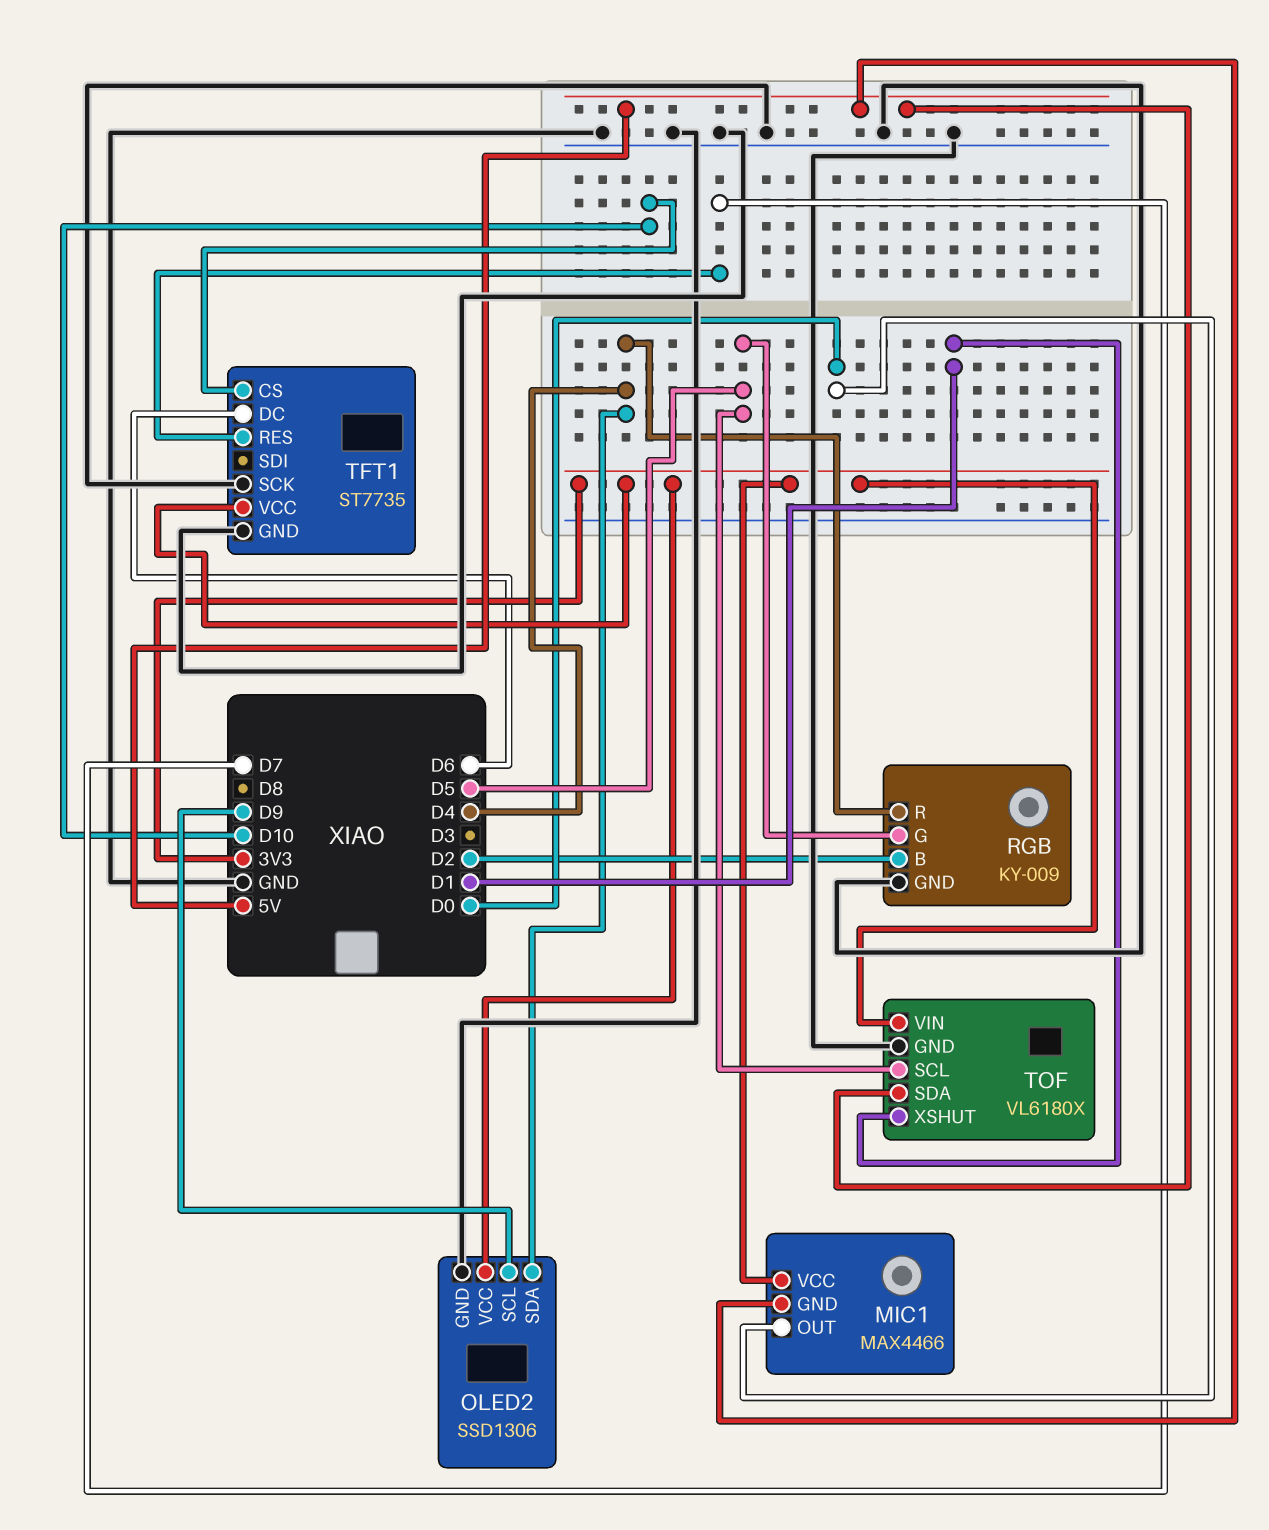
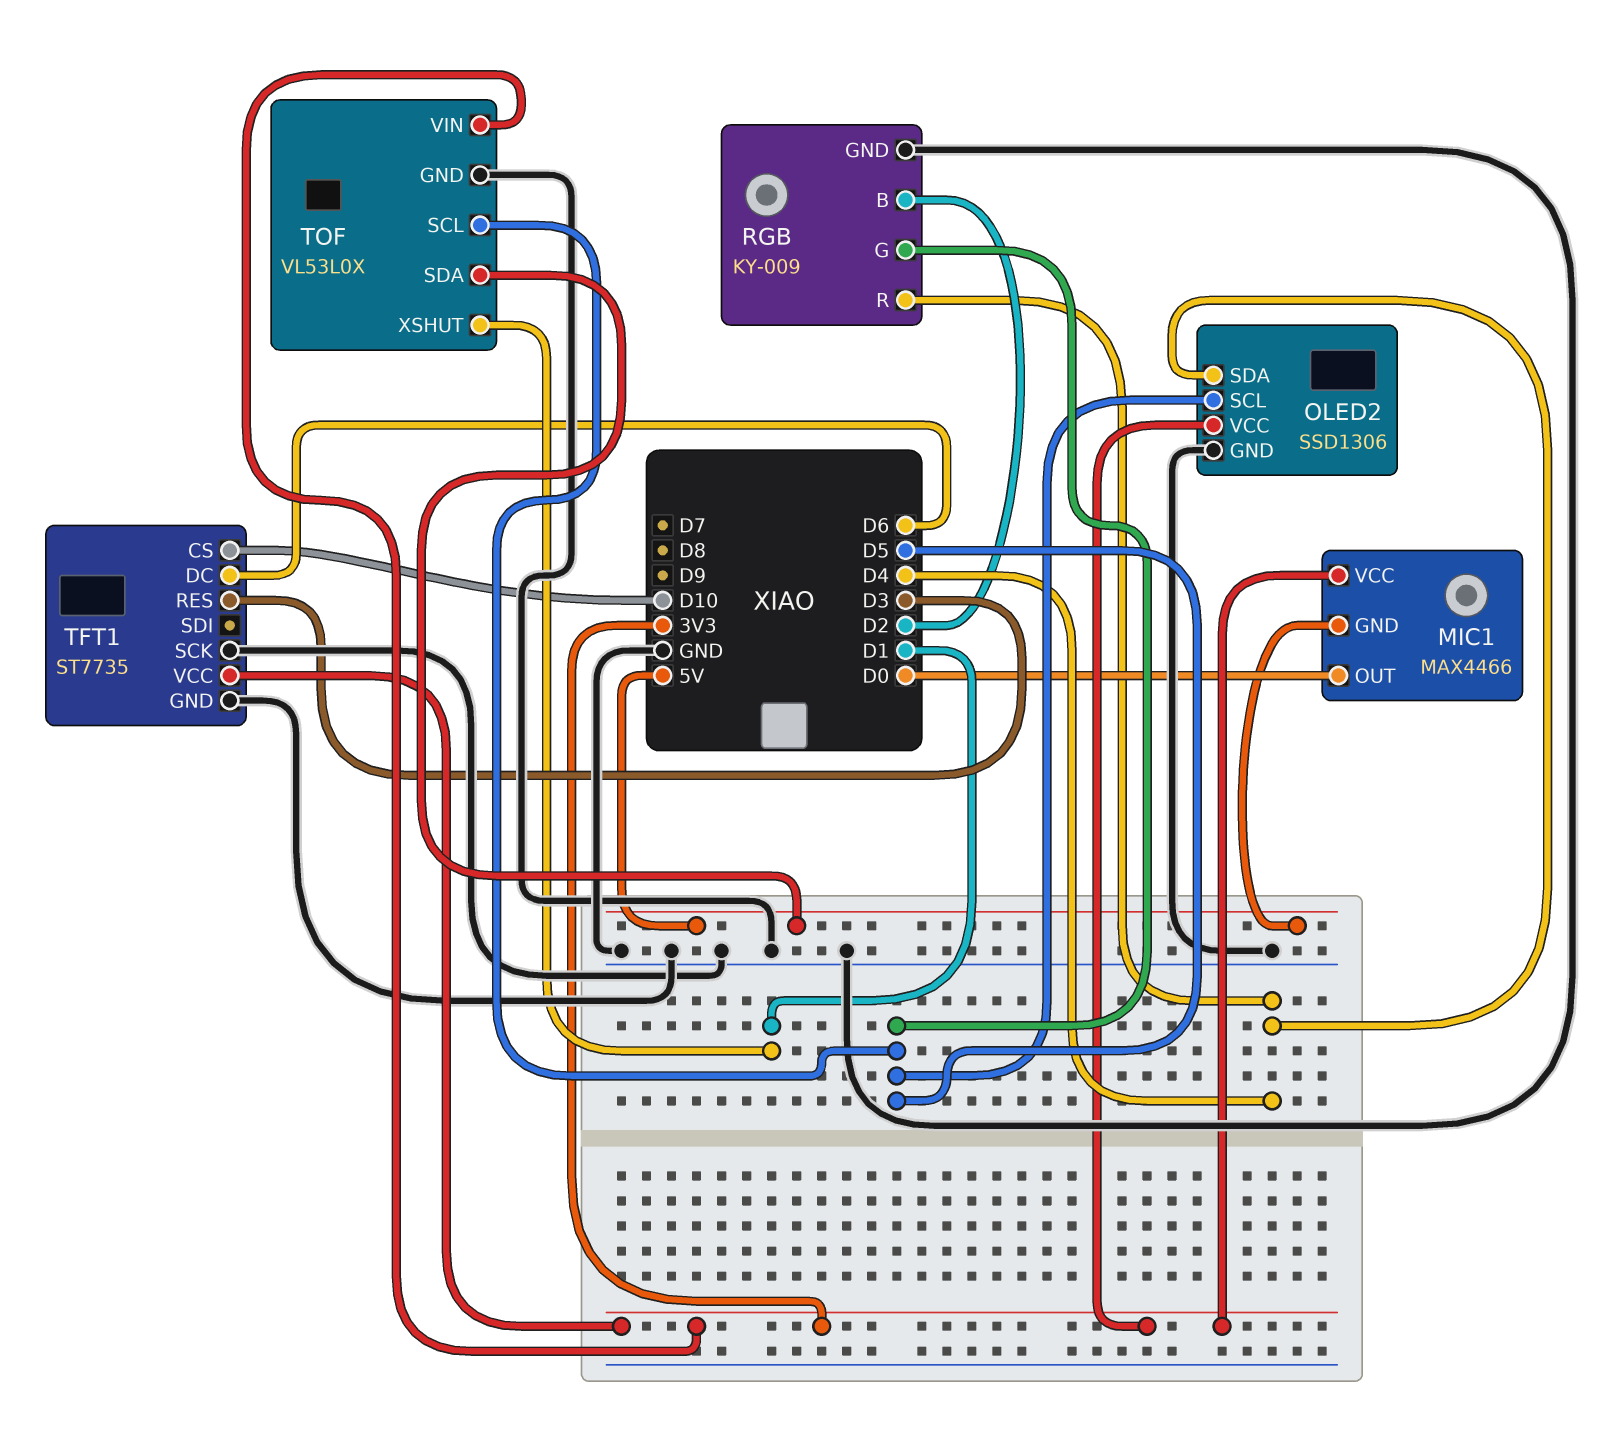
OLED2 pin SCL: D9 -> D5
TFT1 pin RES: D7 -> D3
TOF: VL6180X -> VL53L0X

